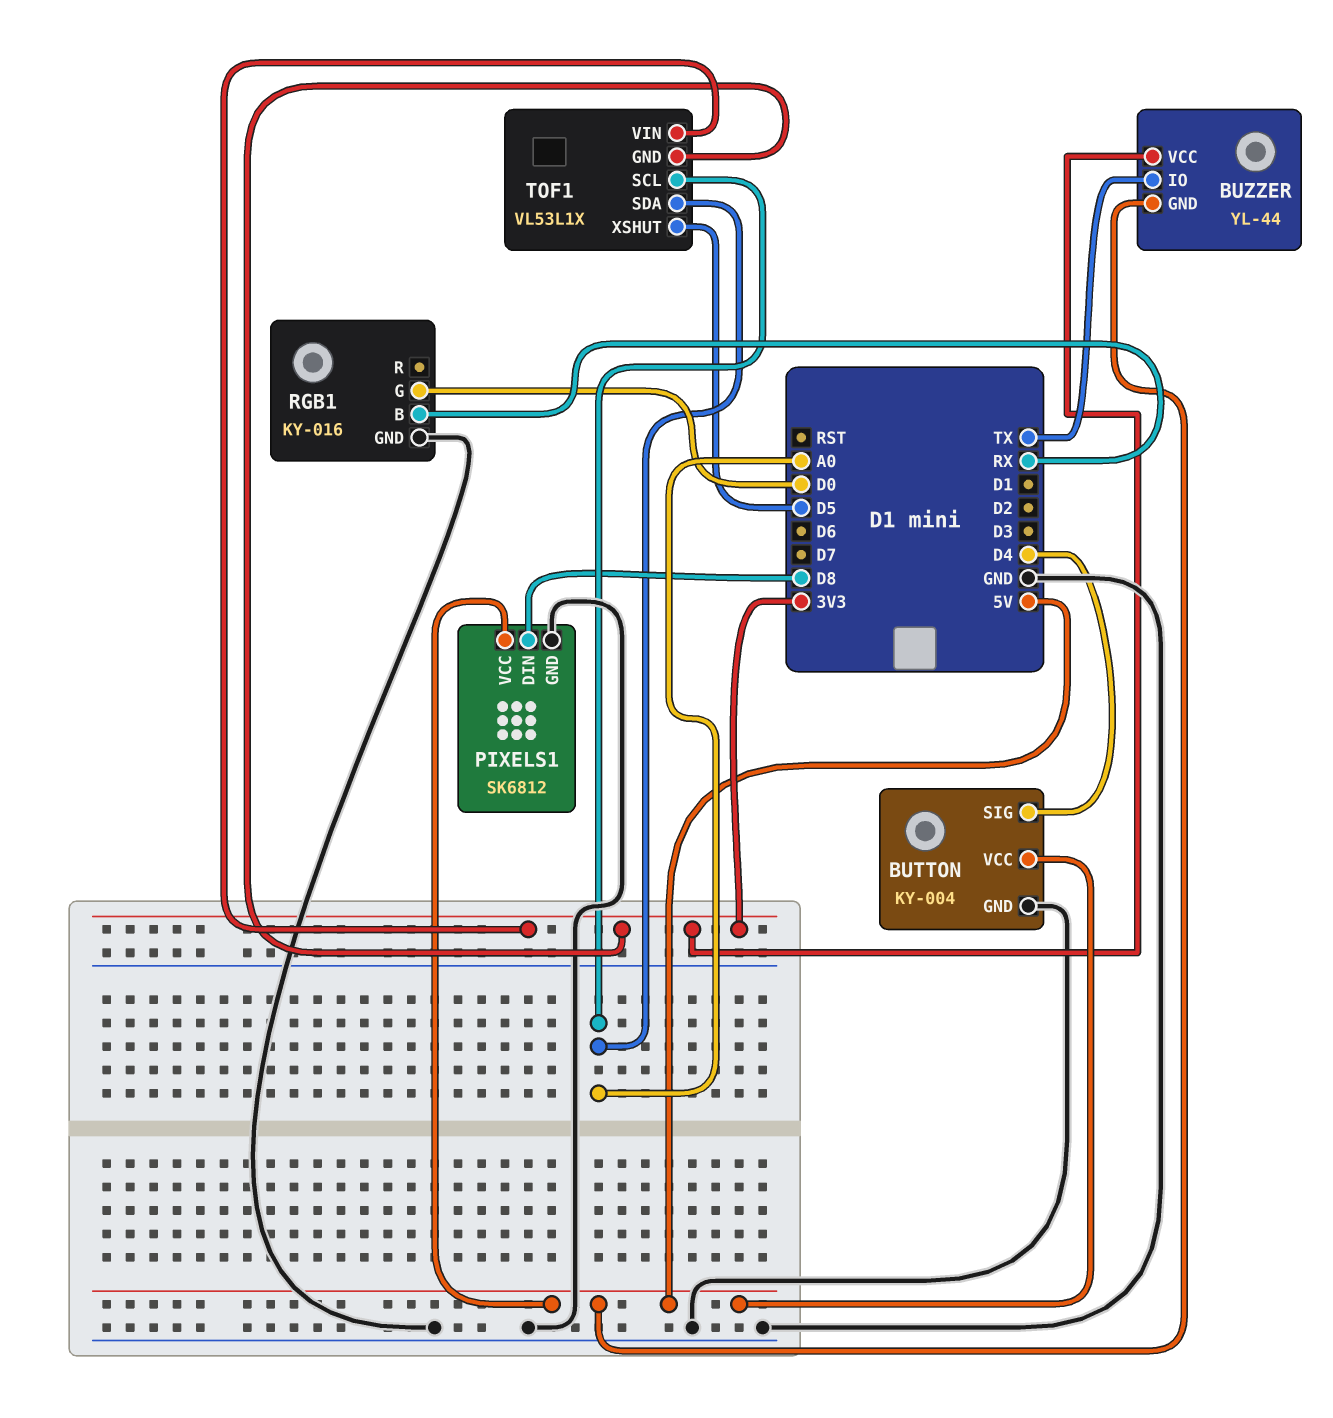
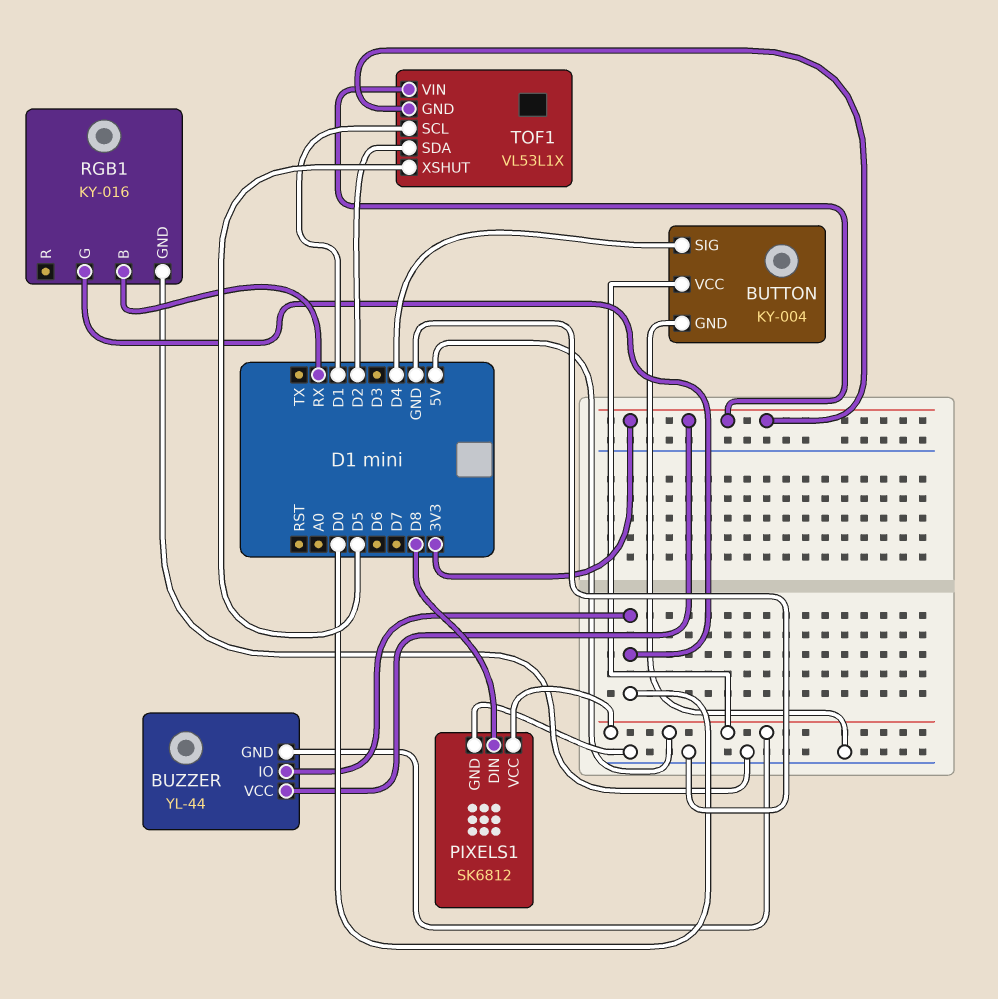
BUZZER pin IO: TX -> D0
TOF1 pin SCL: A0 -> D1
TOF1 pin SDA: A0 -> D2

